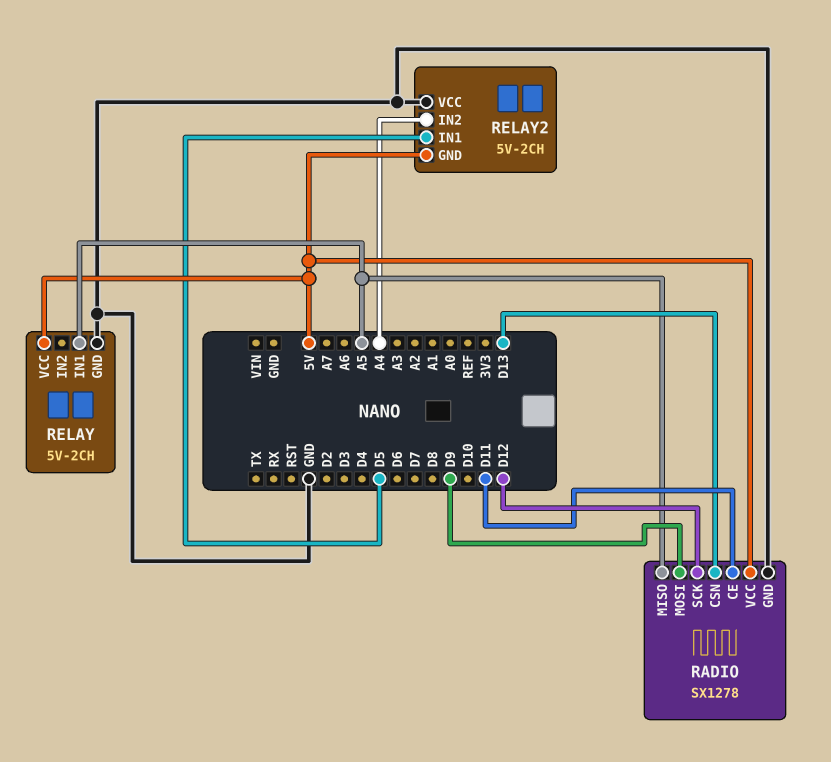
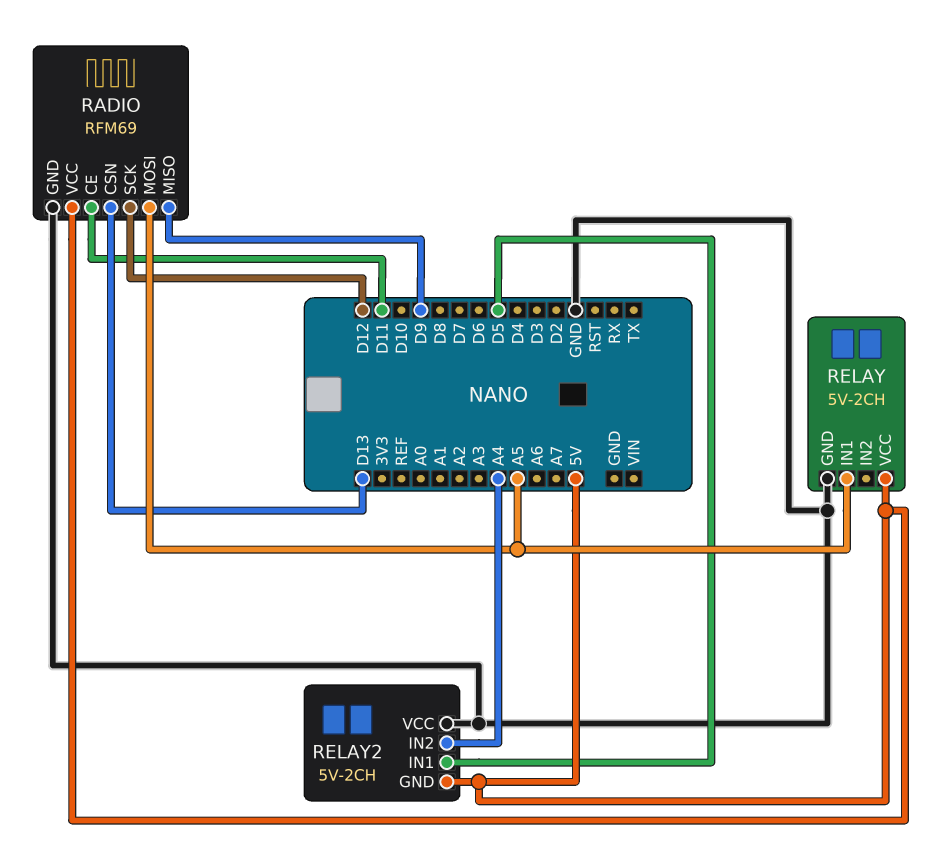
RADIO: SX1278 -> RFM69
RADIO pin MISO: A5 -> D9
RADIO pin MOSI: D9 -> A5

